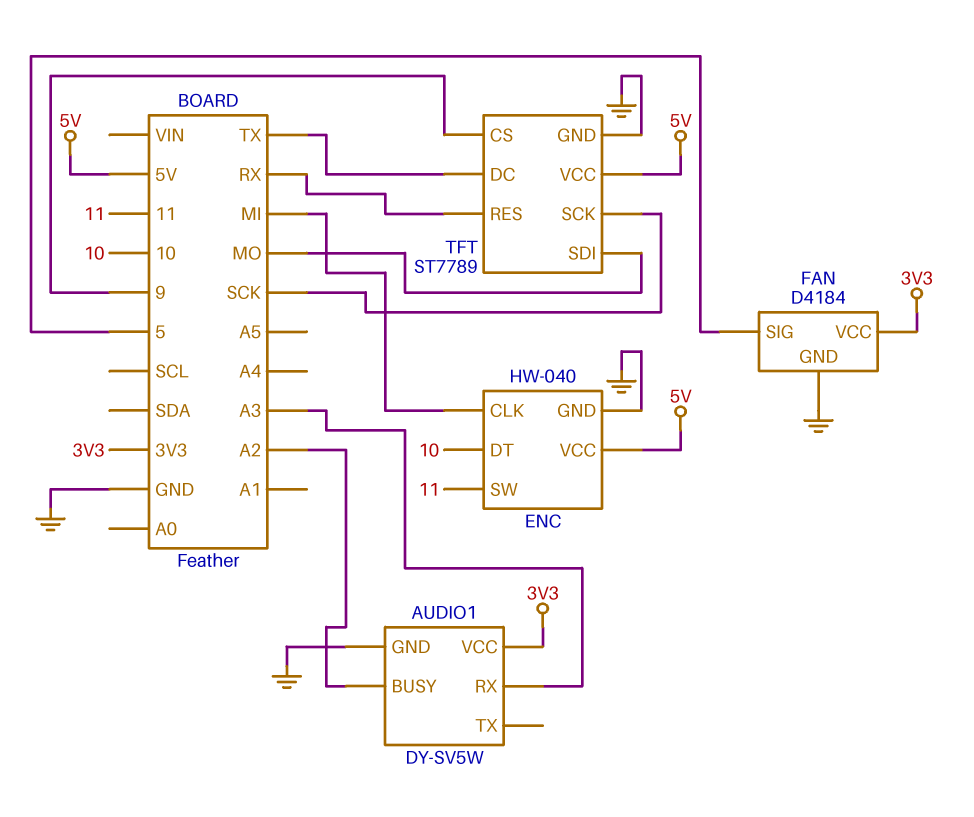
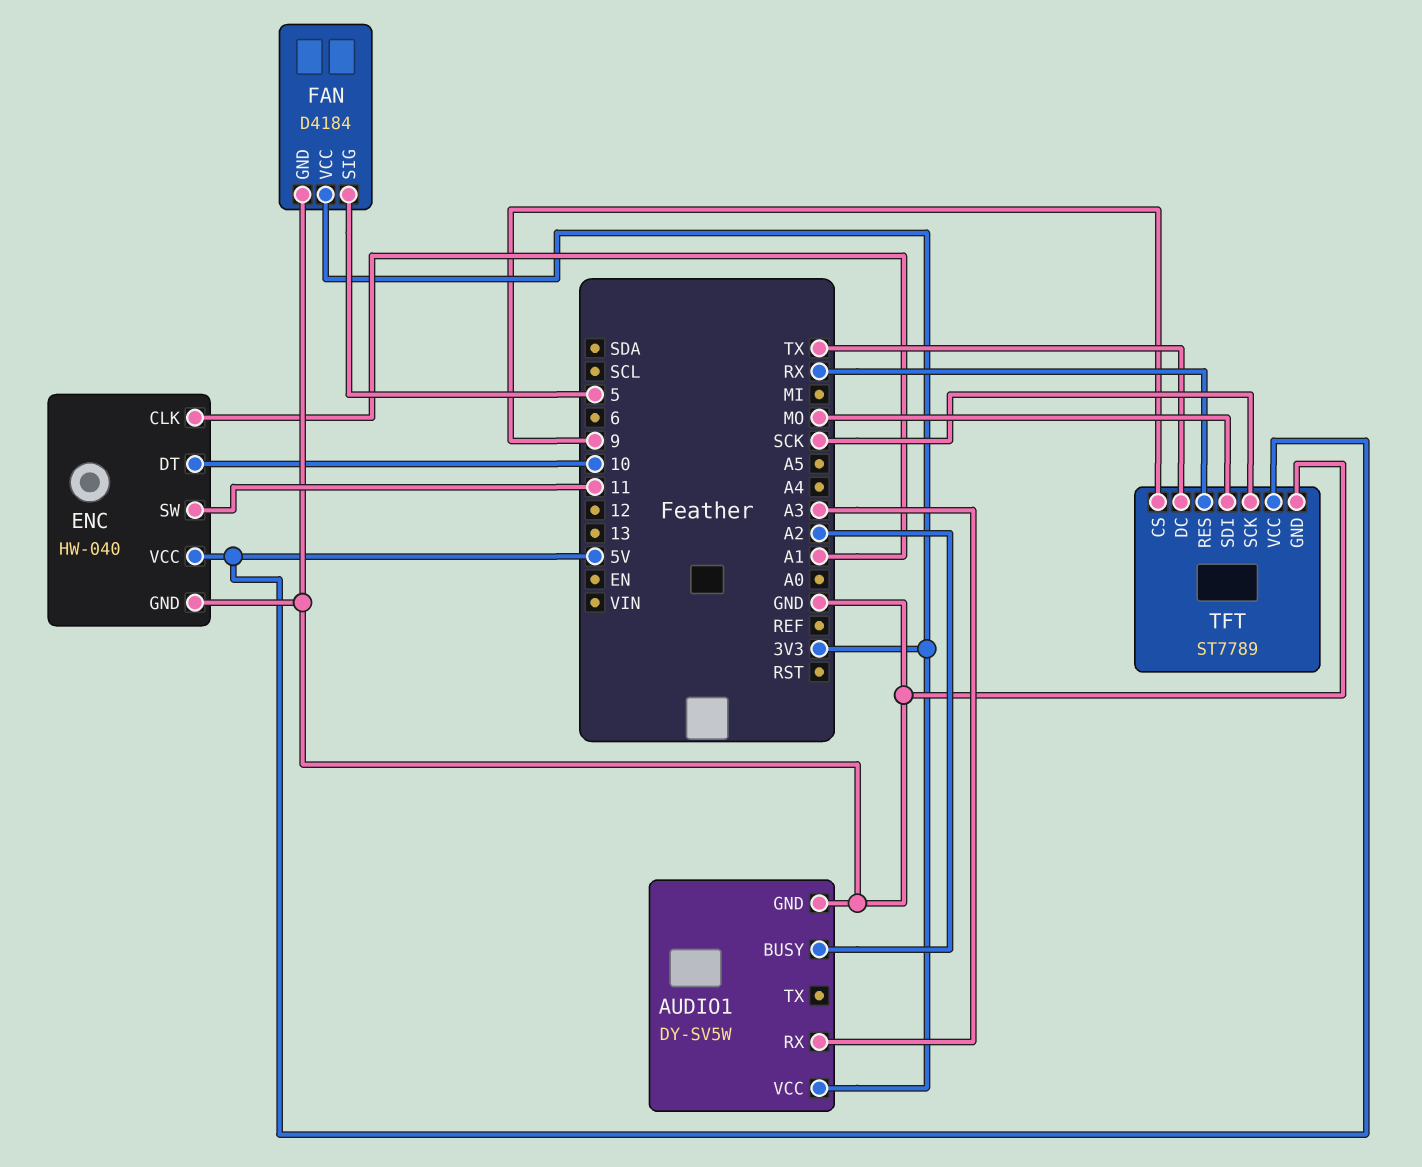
ENC pin CLK: MI -> A1

